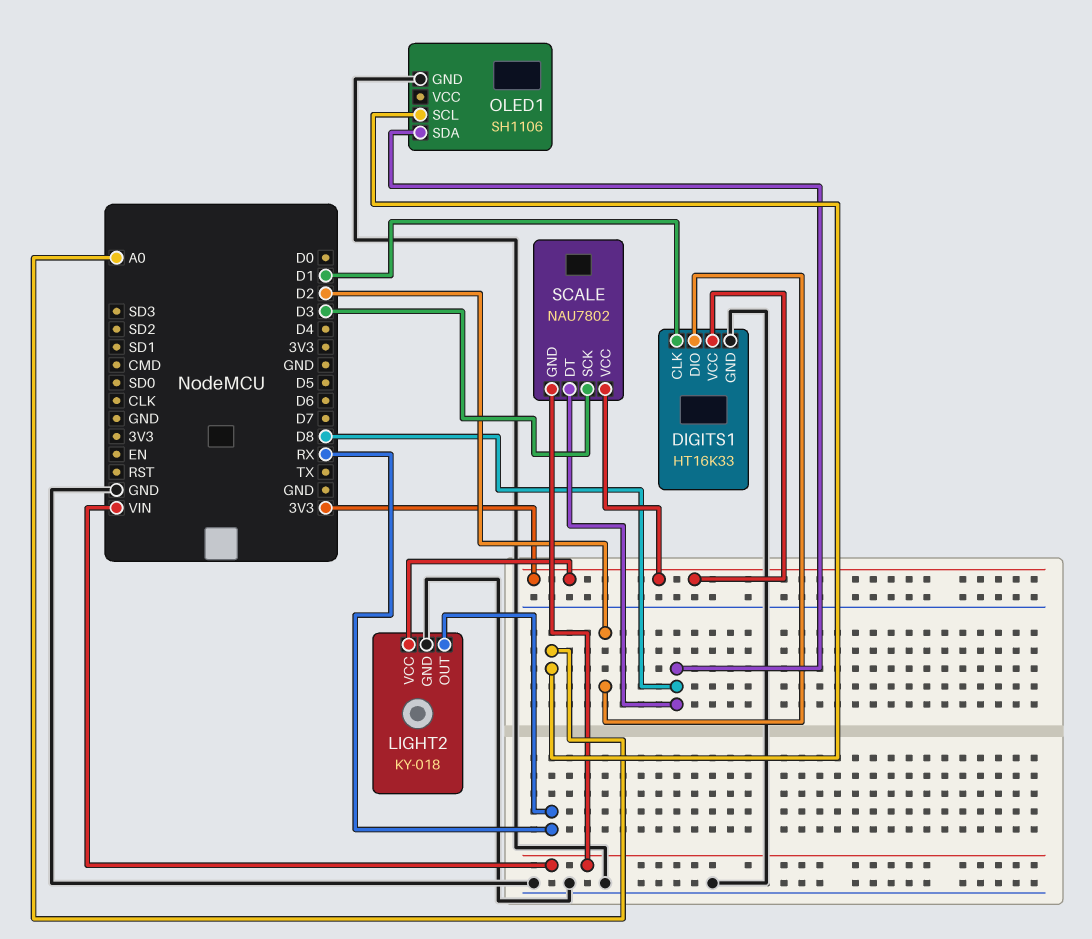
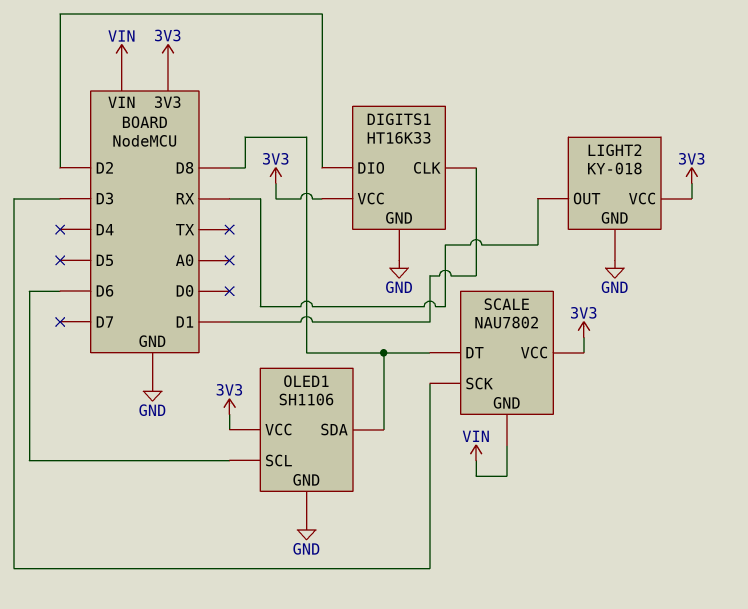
OLED1 pin SCL: A0 -> D6
OLED1 pin VCC: none -> 3V3

